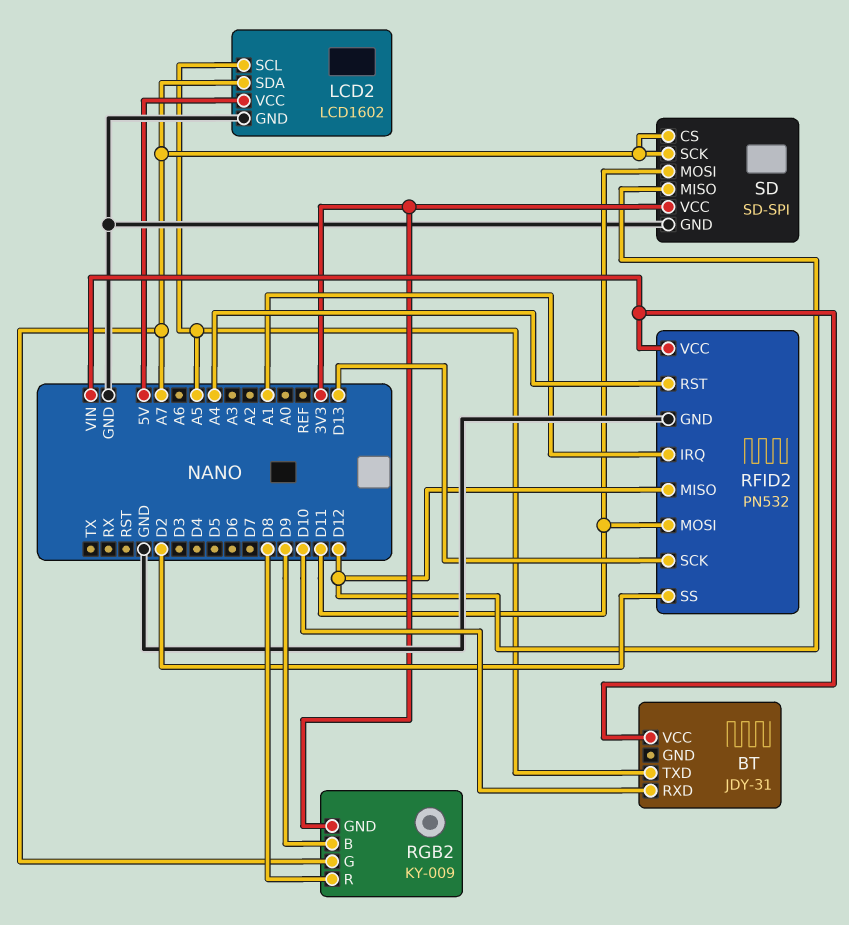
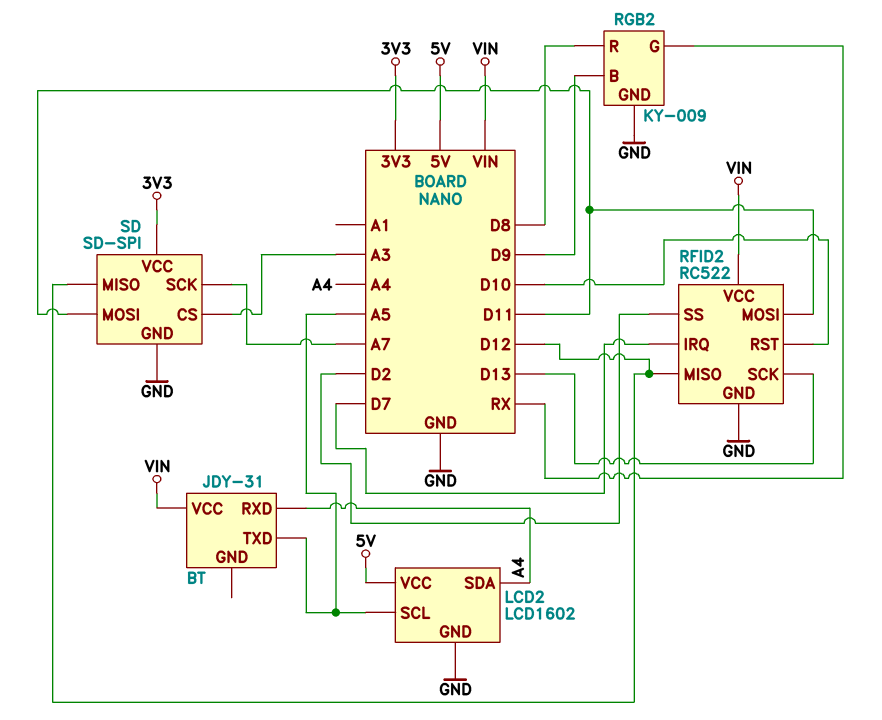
BT pin RXD: D10 -> A4
LCD2 pin SDA: A7 -> A4
RFID2: PN532 -> RC522
RFID2 pin IRQ: A1 -> D7
RFID2 pin RST: A4 -> D10
RGB2 pin G: A7 -> RX
RGB2 pin GND: 3V3 -> GND
SD pin CS: A7 -> A3

